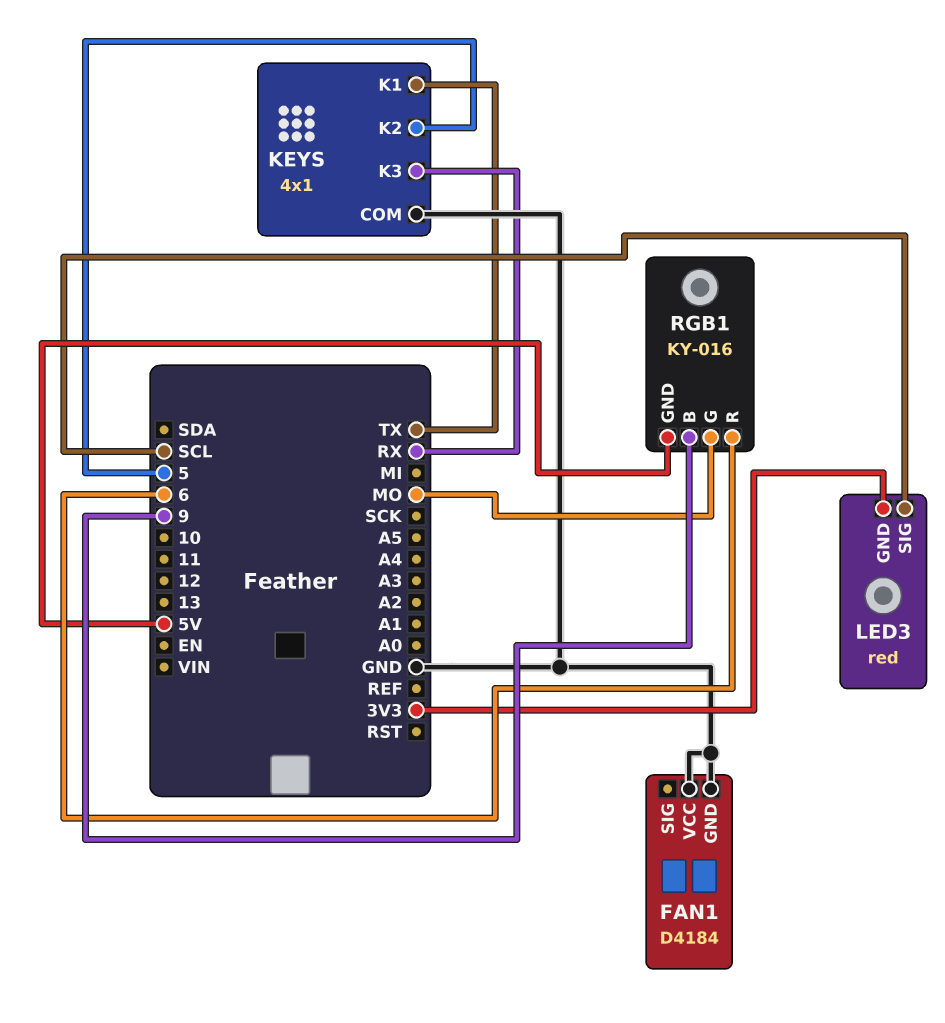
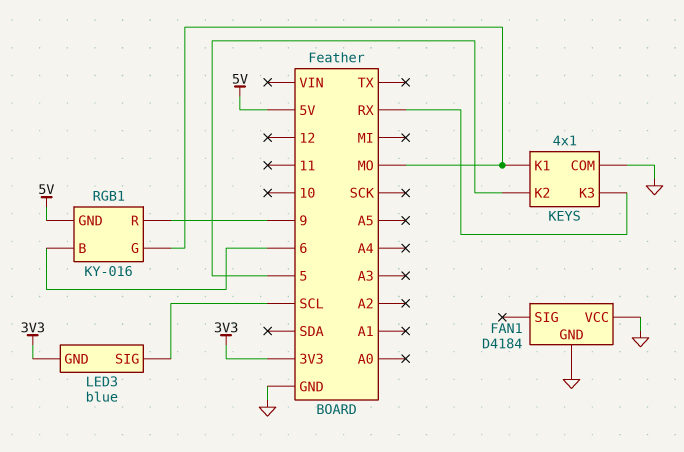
KEYS pin K1: TX -> MO
LED3: red -> blue
RGB1 pin B: 9 -> 6
RGB1 pin R: 6 -> 9

